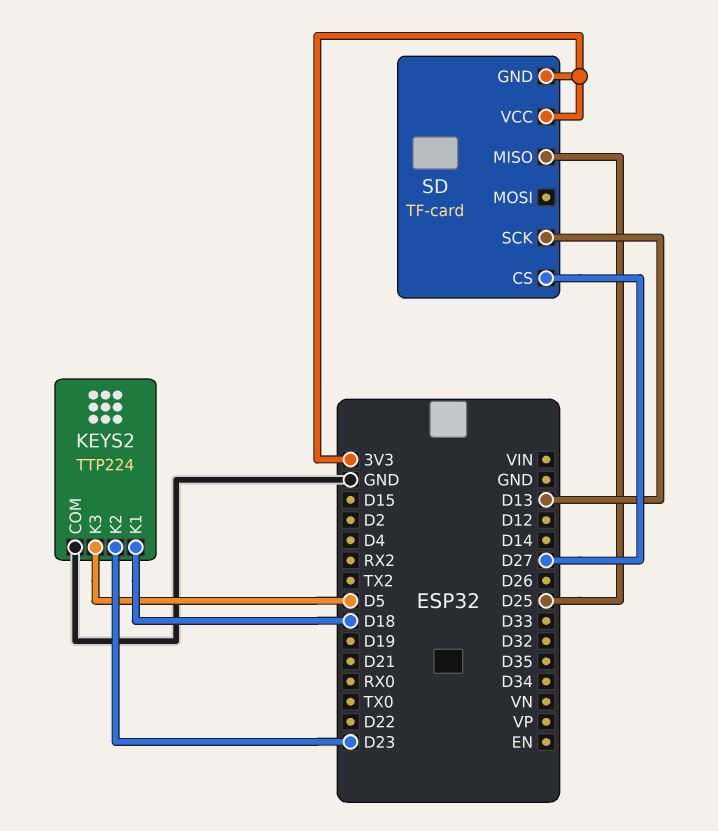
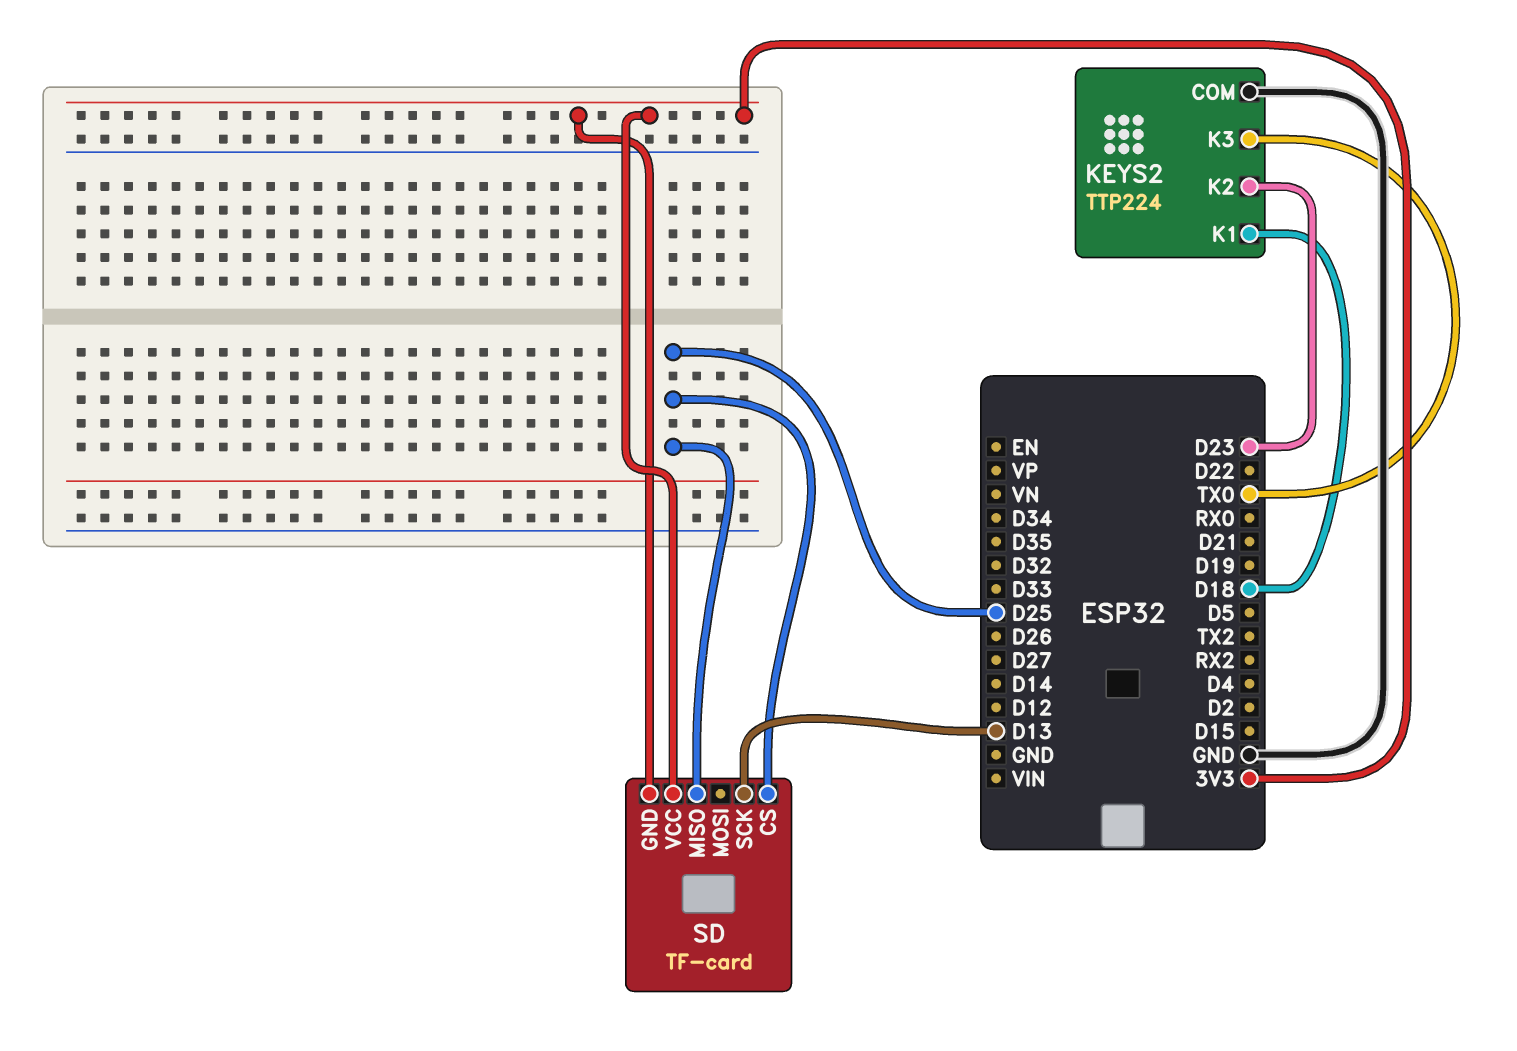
KEYS2 pin K3: D5 -> TX0
SD pin CS: D27 -> D25

